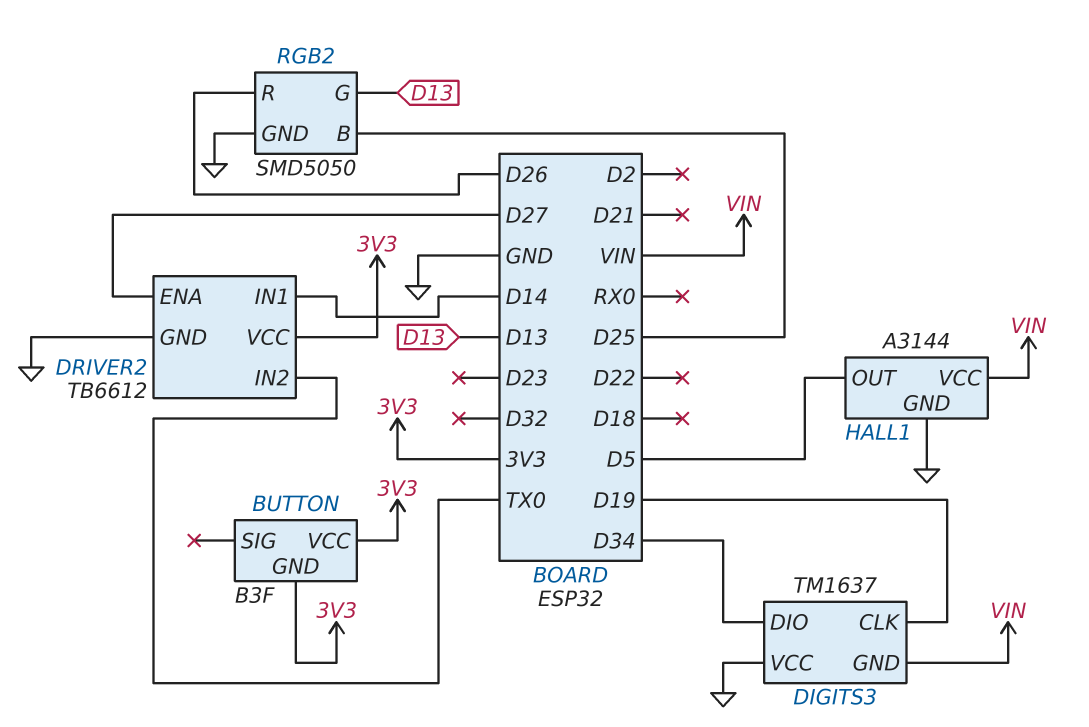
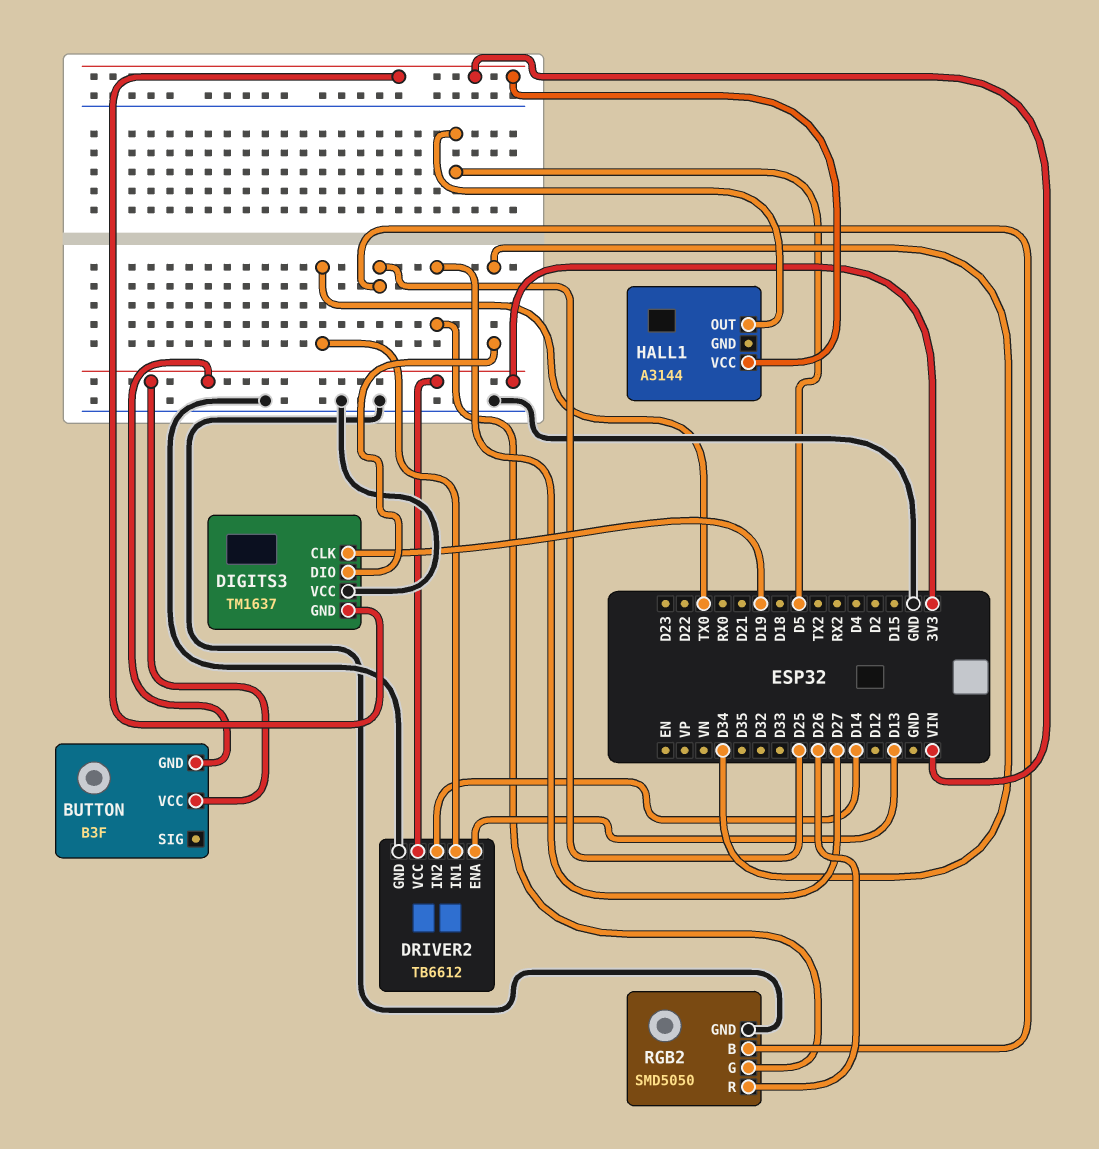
DRIVER2 pin ENA: D27 -> D13
DRIVER2 pin IN1: D14 -> TX0
DRIVER2 pin IN2: TX0 -> D14
HALL1 pin GND: GND -> none
RGB2 pin G: D13 -> D27

